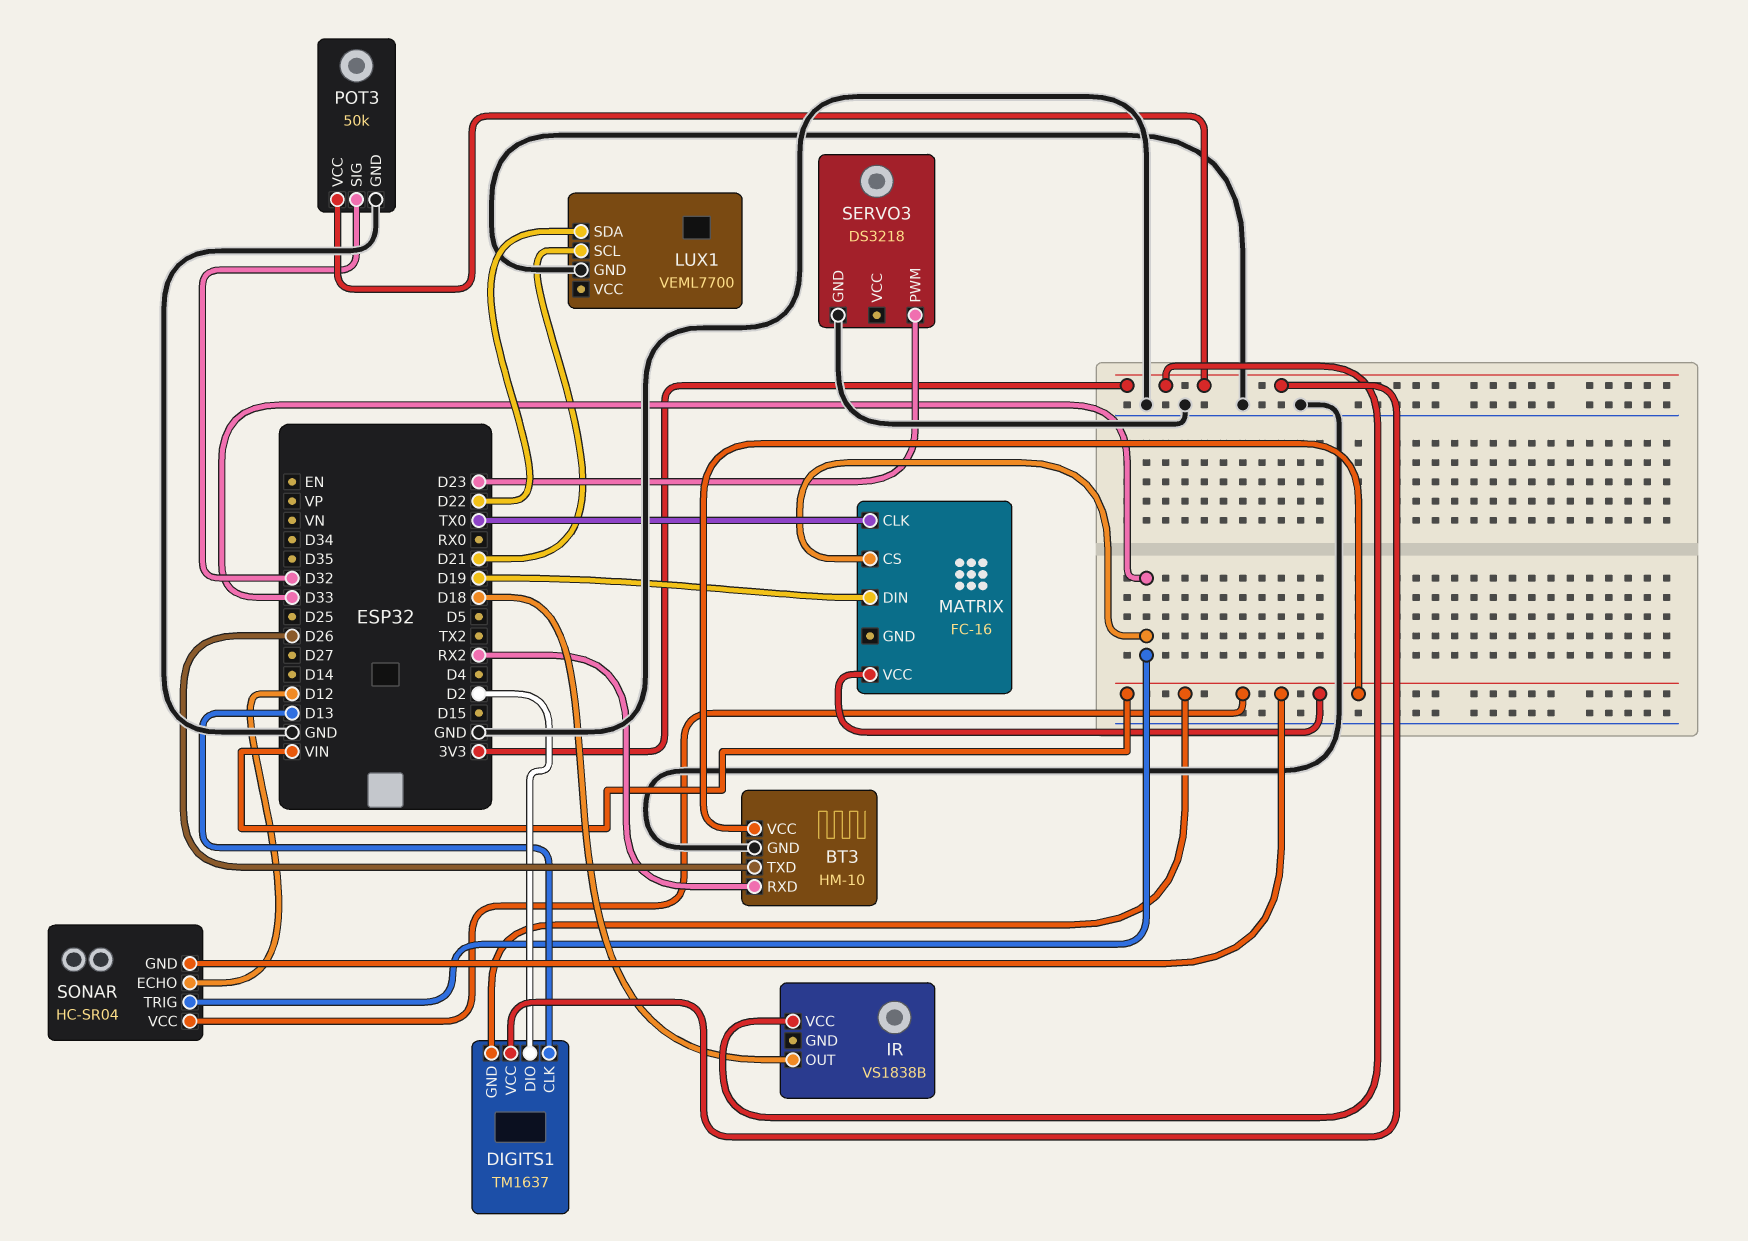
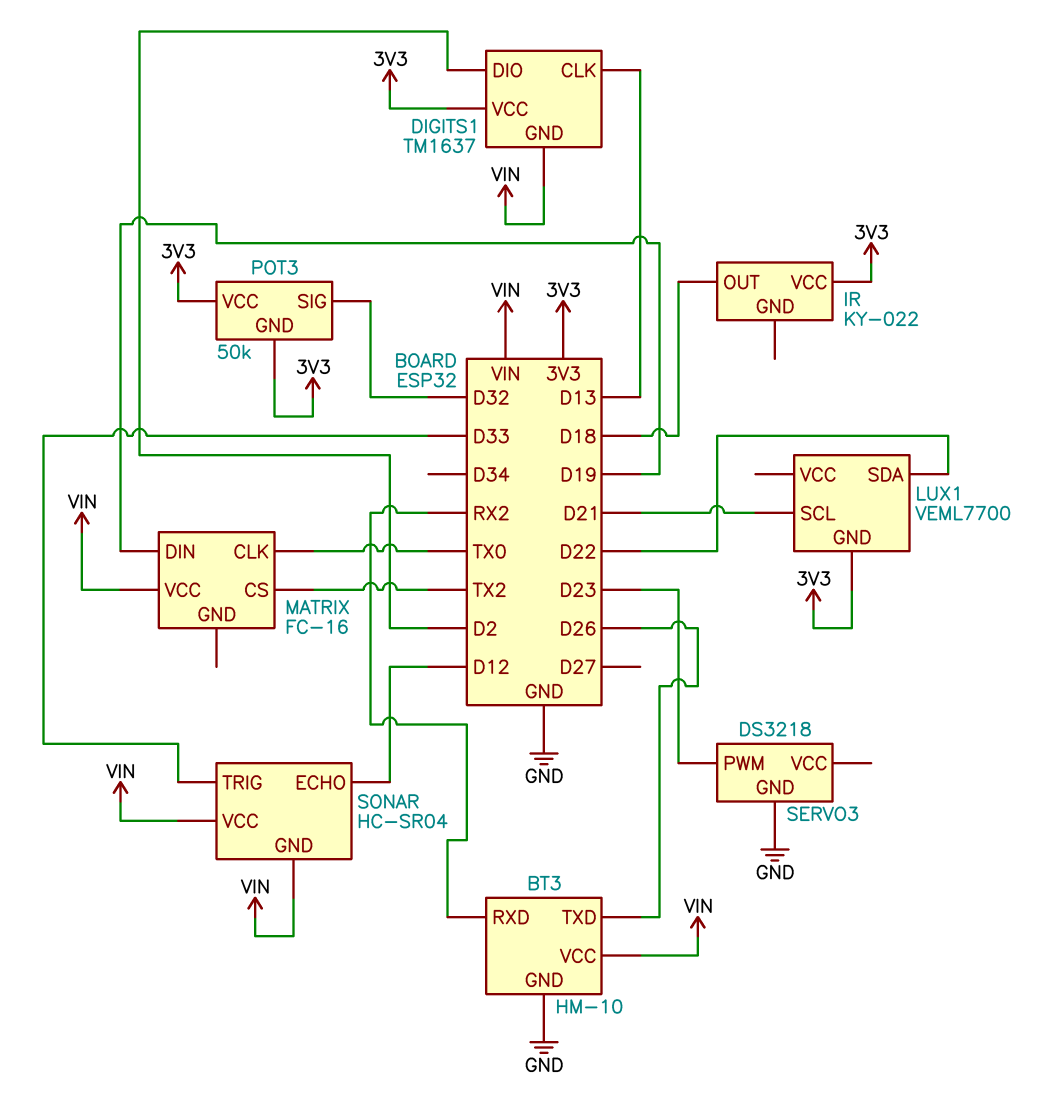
IR: VS1838B -> KY-022
LUX1 pin GND: GND -> 3V3
MATRIX pin CS: D33 -> TX2
POT3 pin GND: GND -> 3V3

